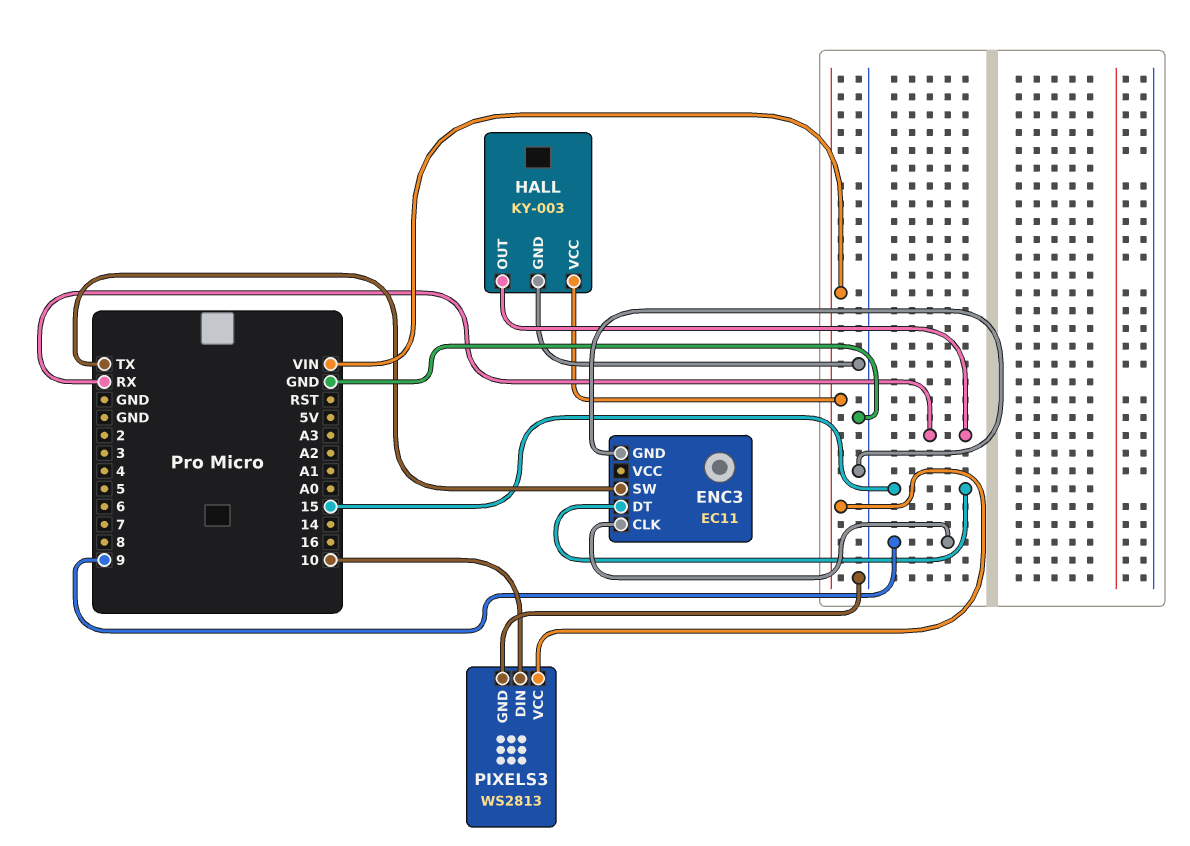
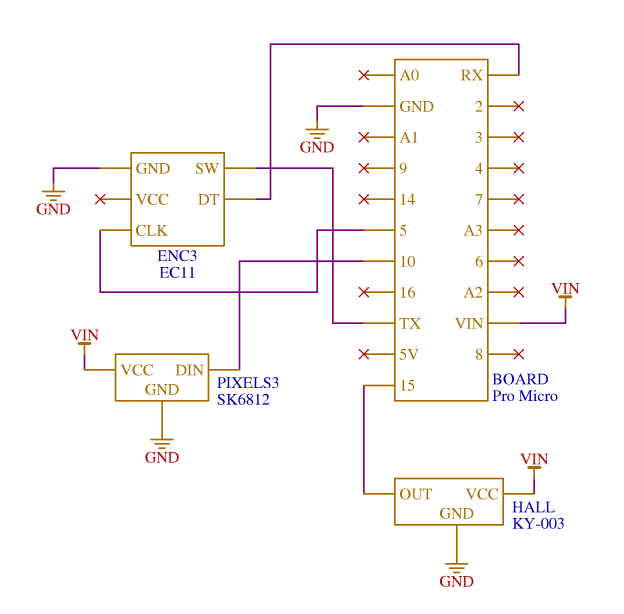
ENC3 pin CLK: 9 -> 5
ENC3 pin DT: 15 -> RX
HALL pin OUT: RX -> 15
PIXELS3: WS2813 -> SK6812

